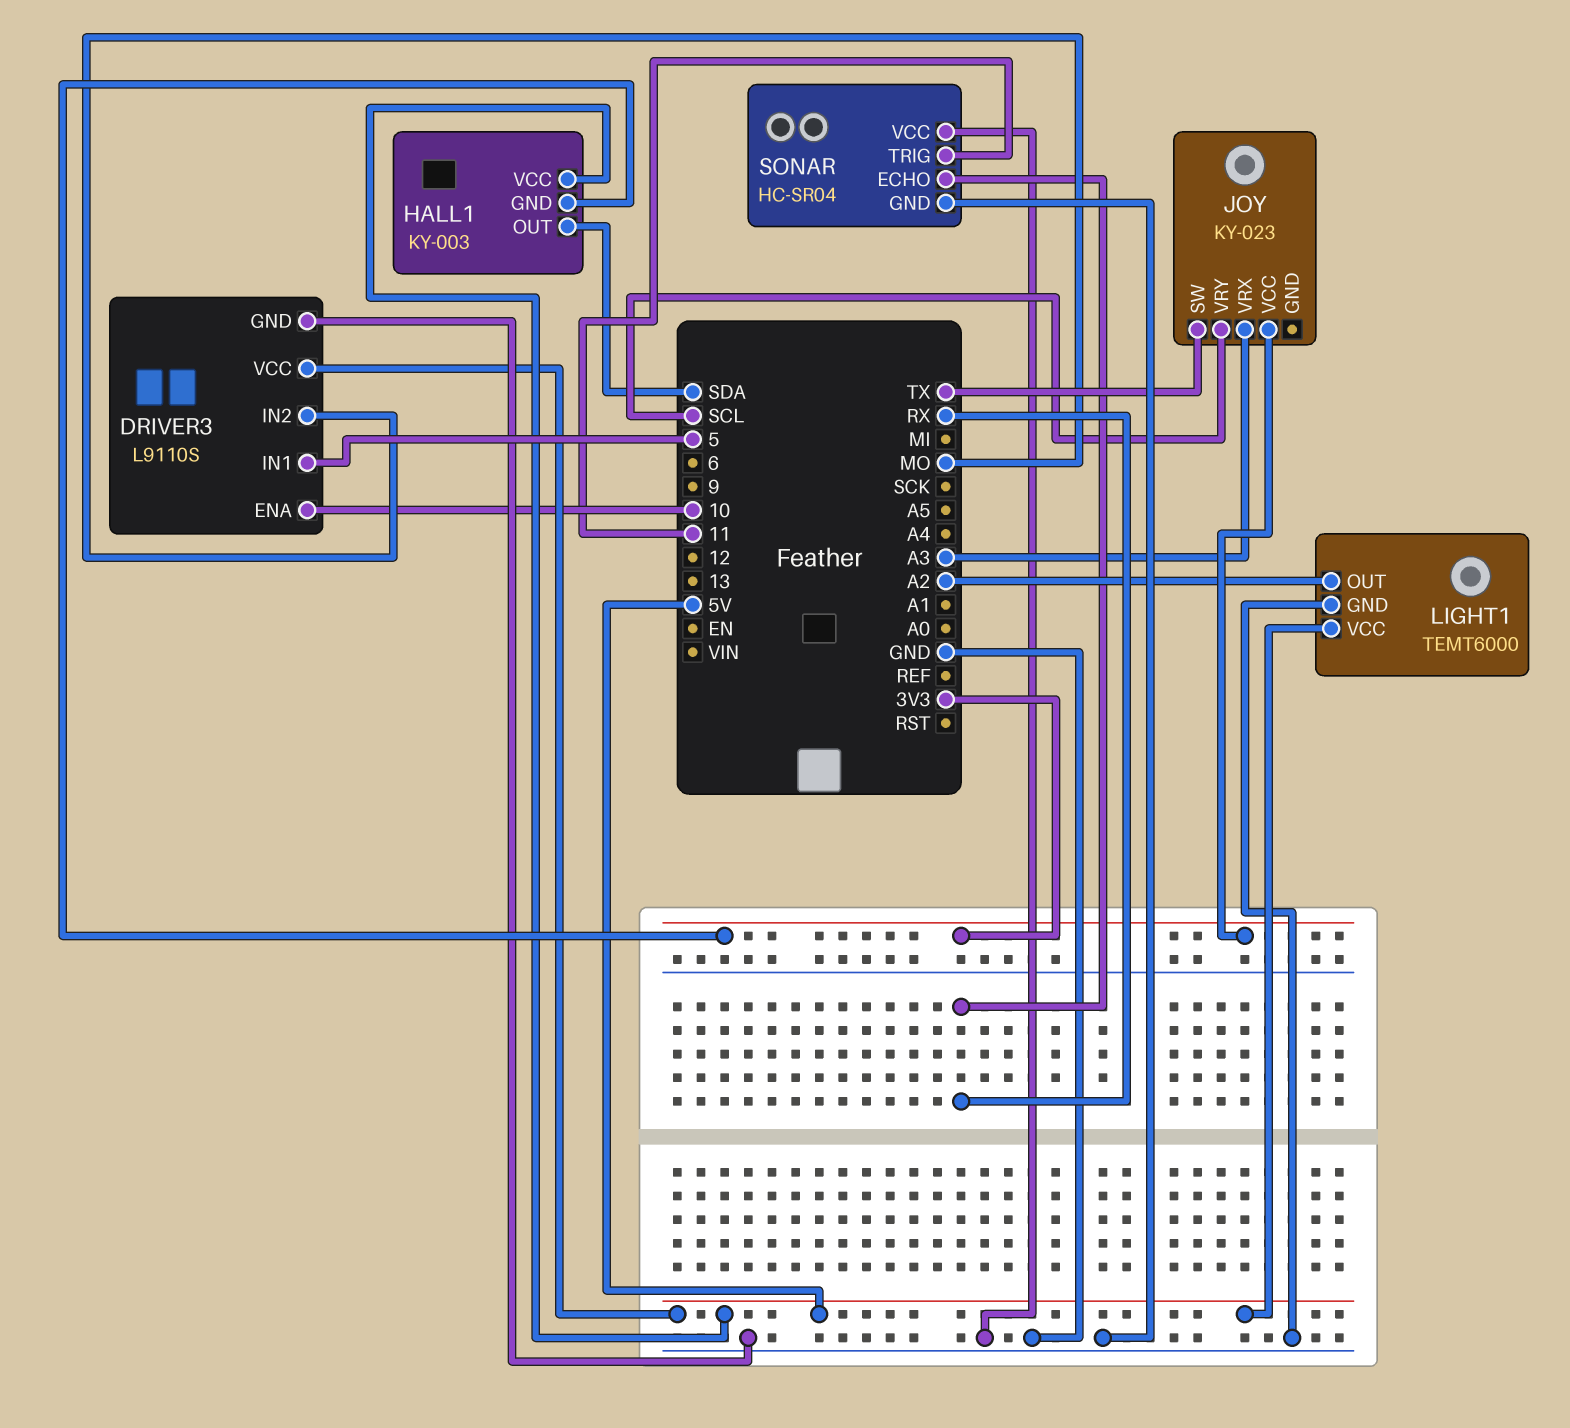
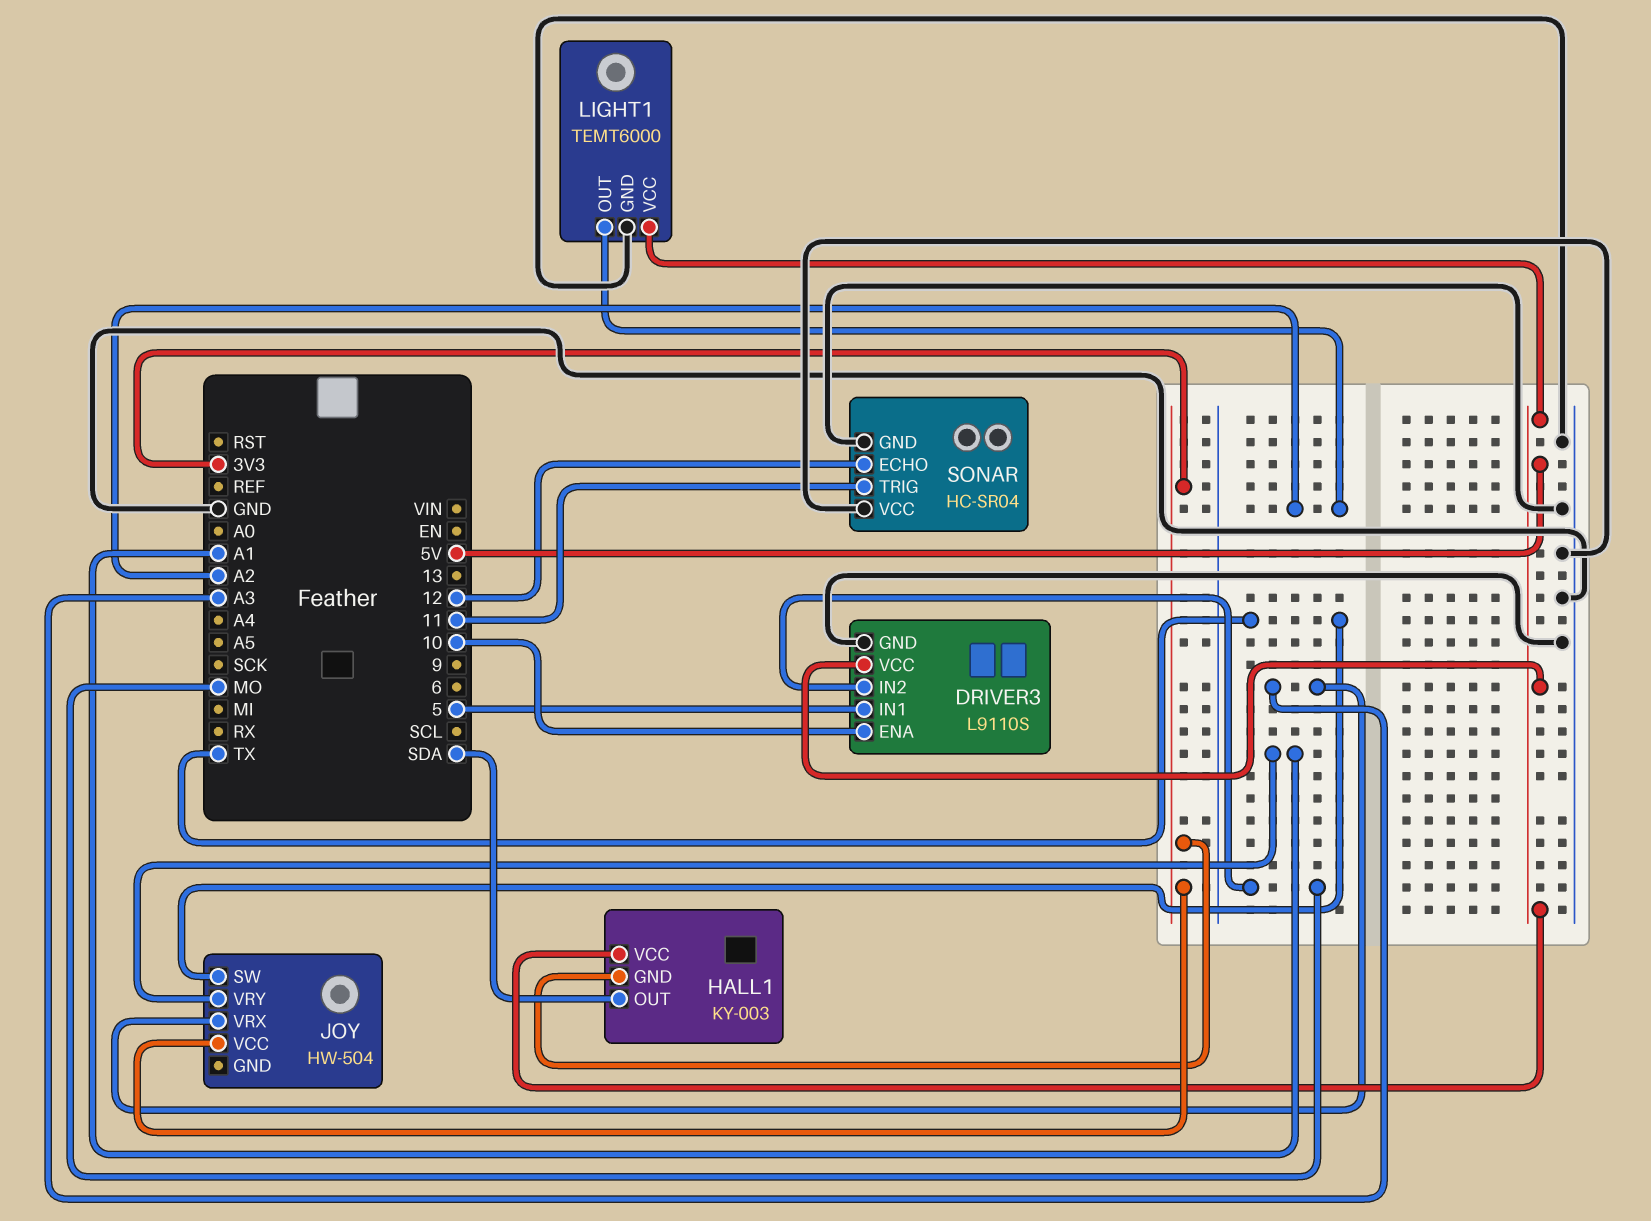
JOY: KY-023 -> HW-504
JOY pin VRY: SCL -> A1
SONAR pin ECHO: RX -> 12

